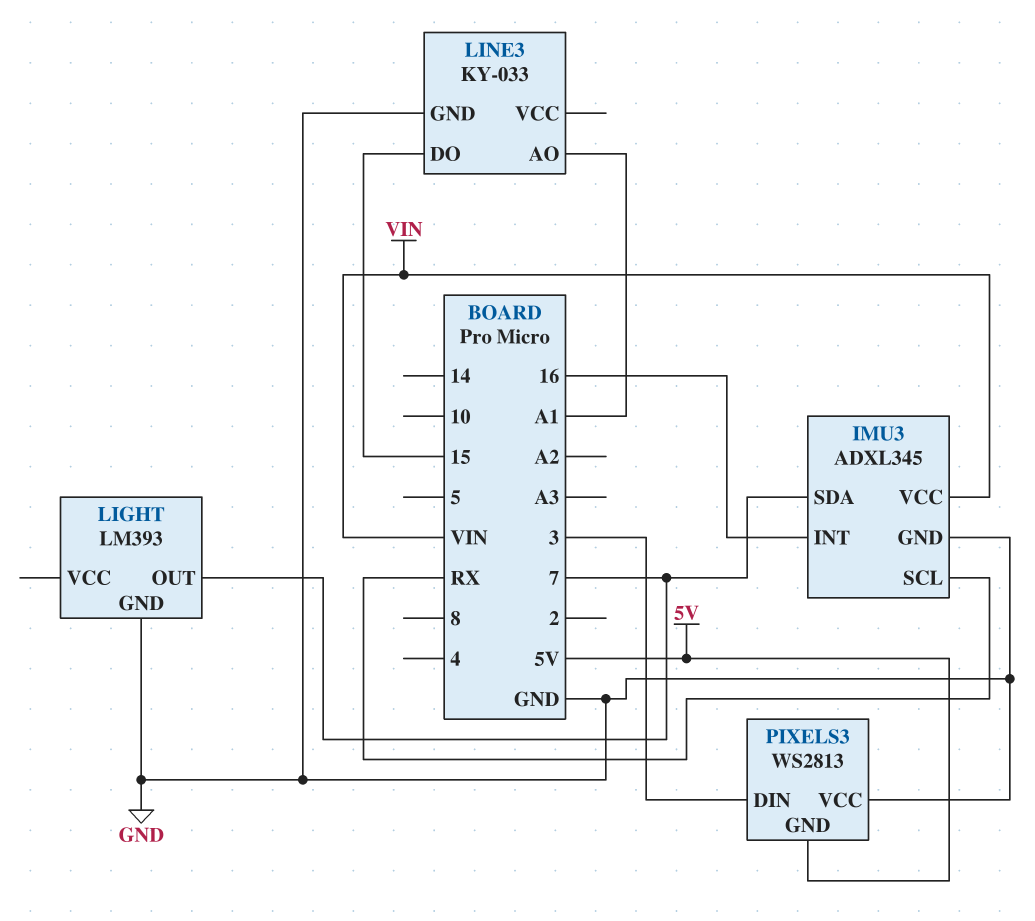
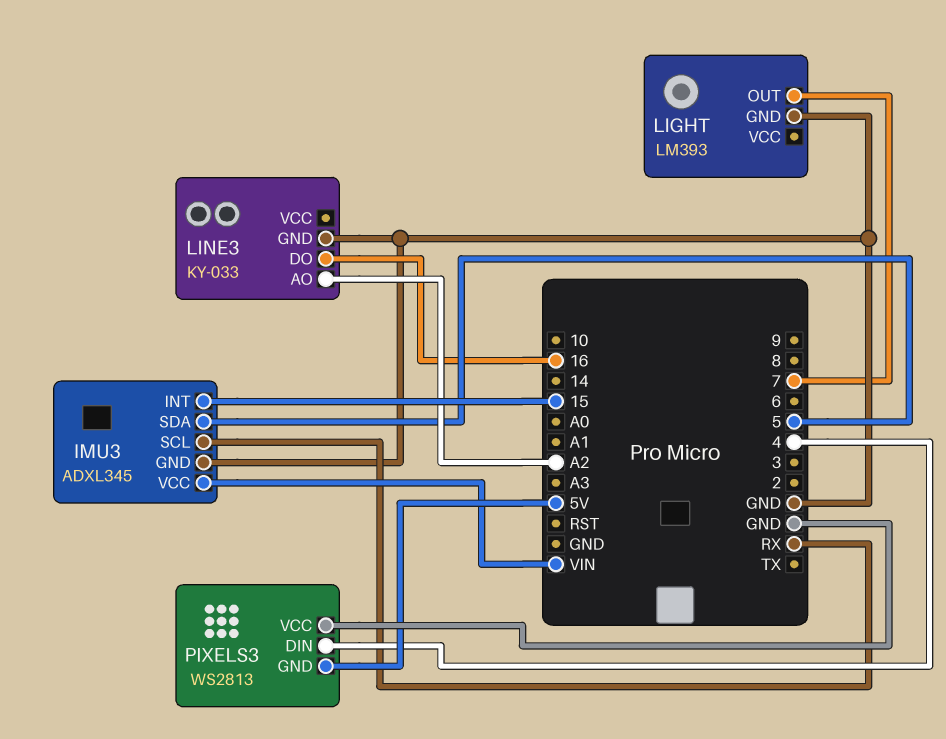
IMU3 pin INT: 16 -> 15
IMU3 pin SDA: 7 -> 5
LINE3 pin AO: A1 -> A2
LINE3 pin DO: 15 -> 16
PIXELS3 pin DIN: 3 -> 4

